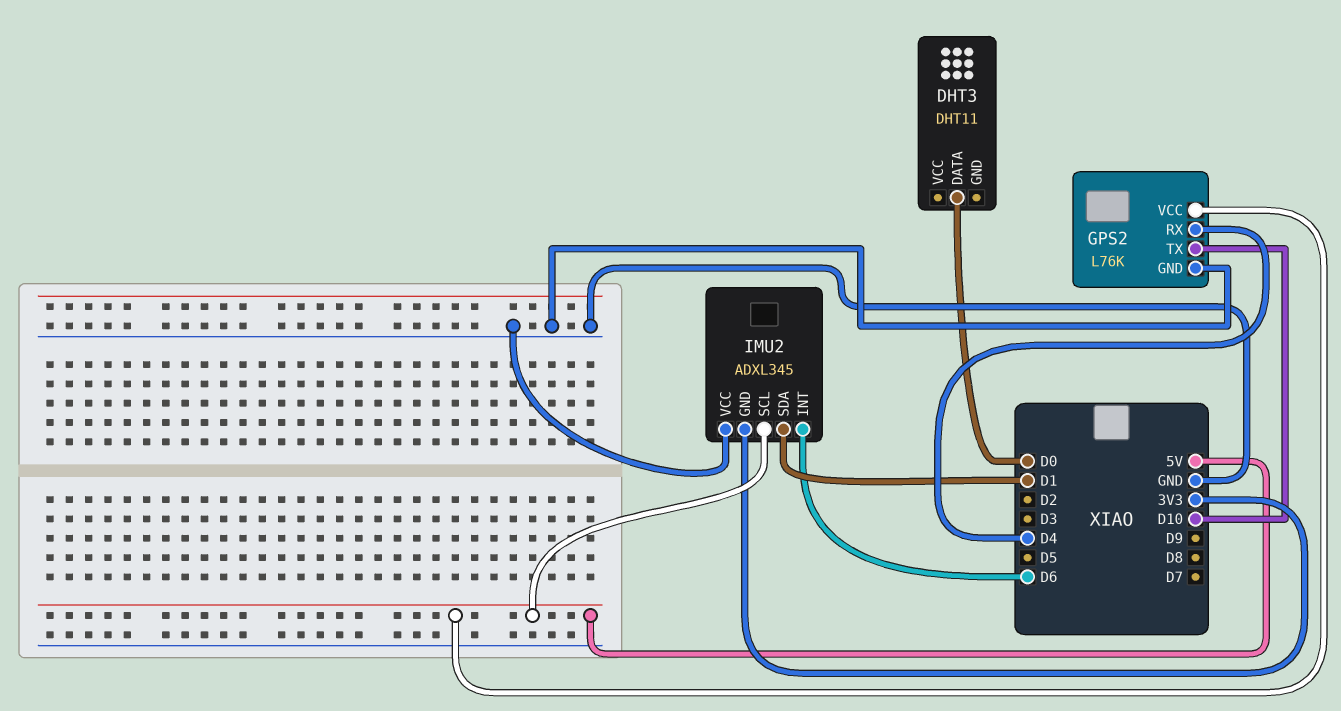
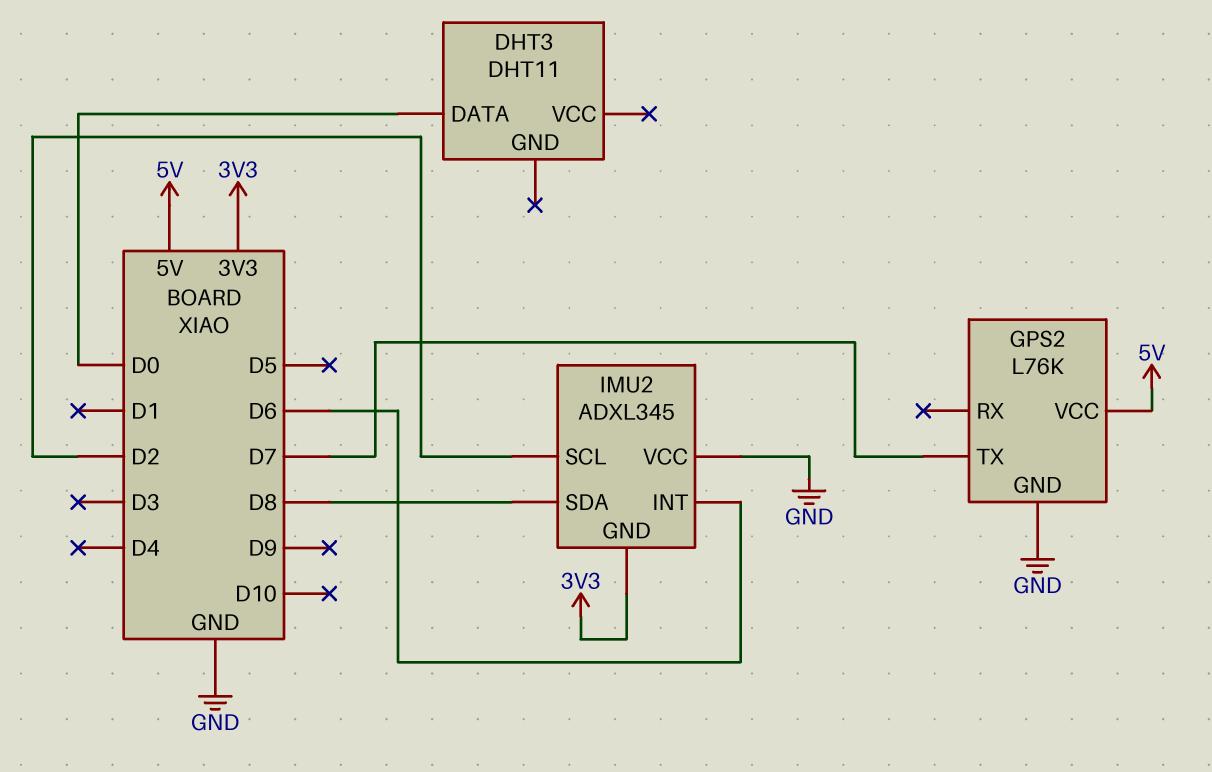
GPS2 pin RX: D4 -> none
GPS2 pin TX: D10 -> D7
IMU2 pin SCL: 5V -> D2
IMU2 pin SDA: D1 -> D8

